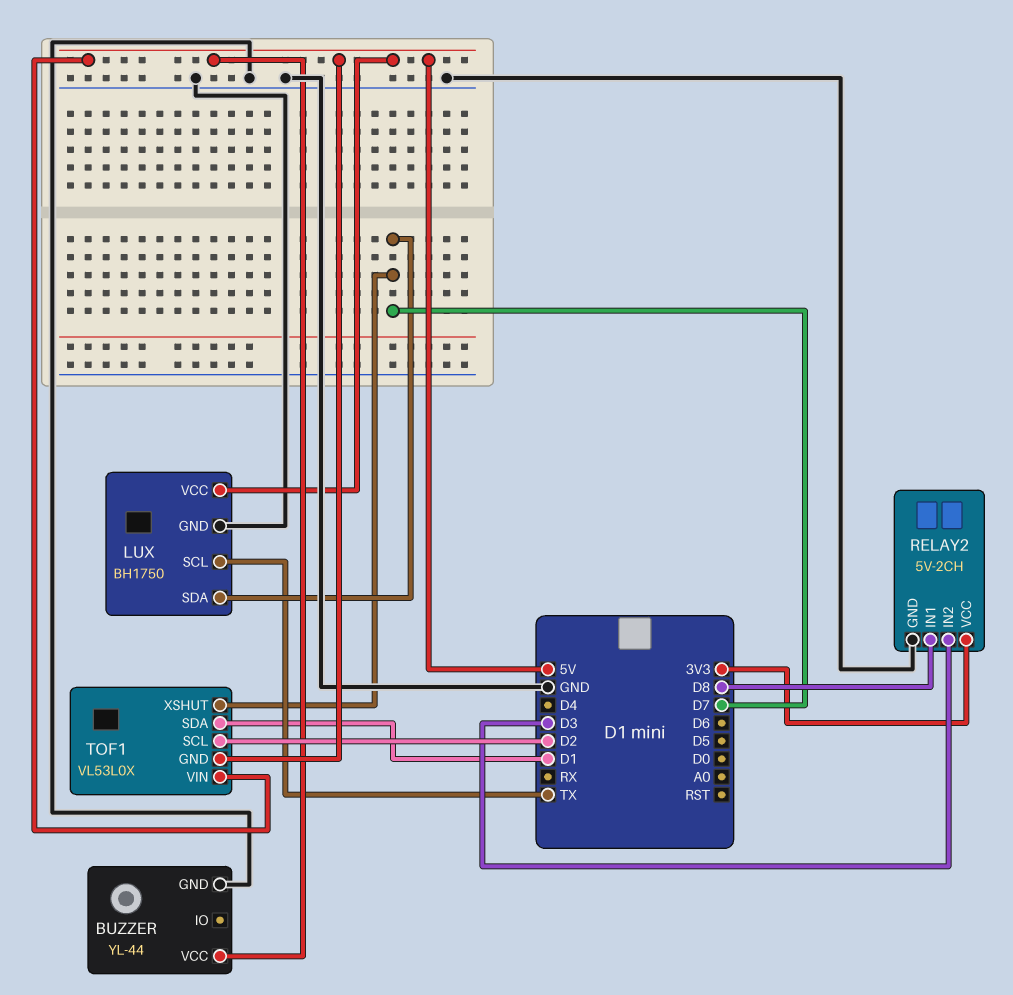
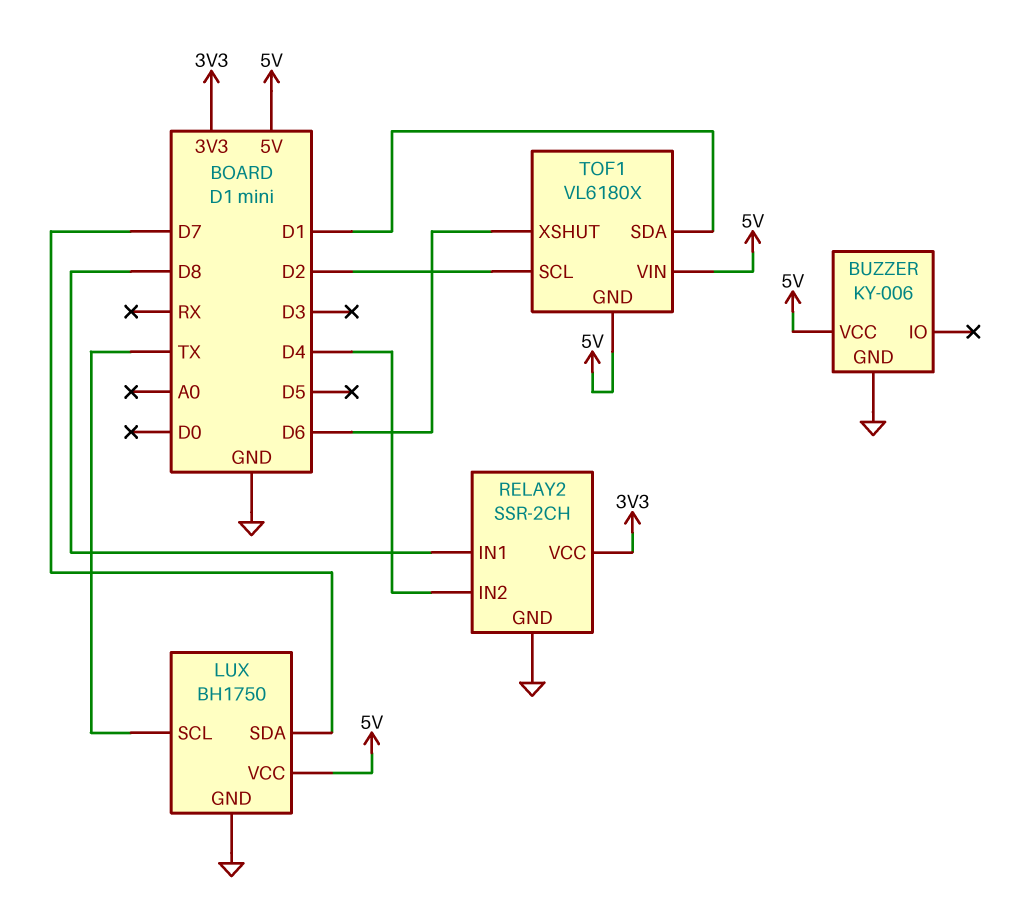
BUZZER: YL-44 -> KY-006
RELAY2: 5V-2CH -> SSR-2CH
RELAY2 pin IN2: D3 -> D4
TOF1: VL53L0X -> VL6180X
TOF1 pin XSHUT: D7 -> D6

